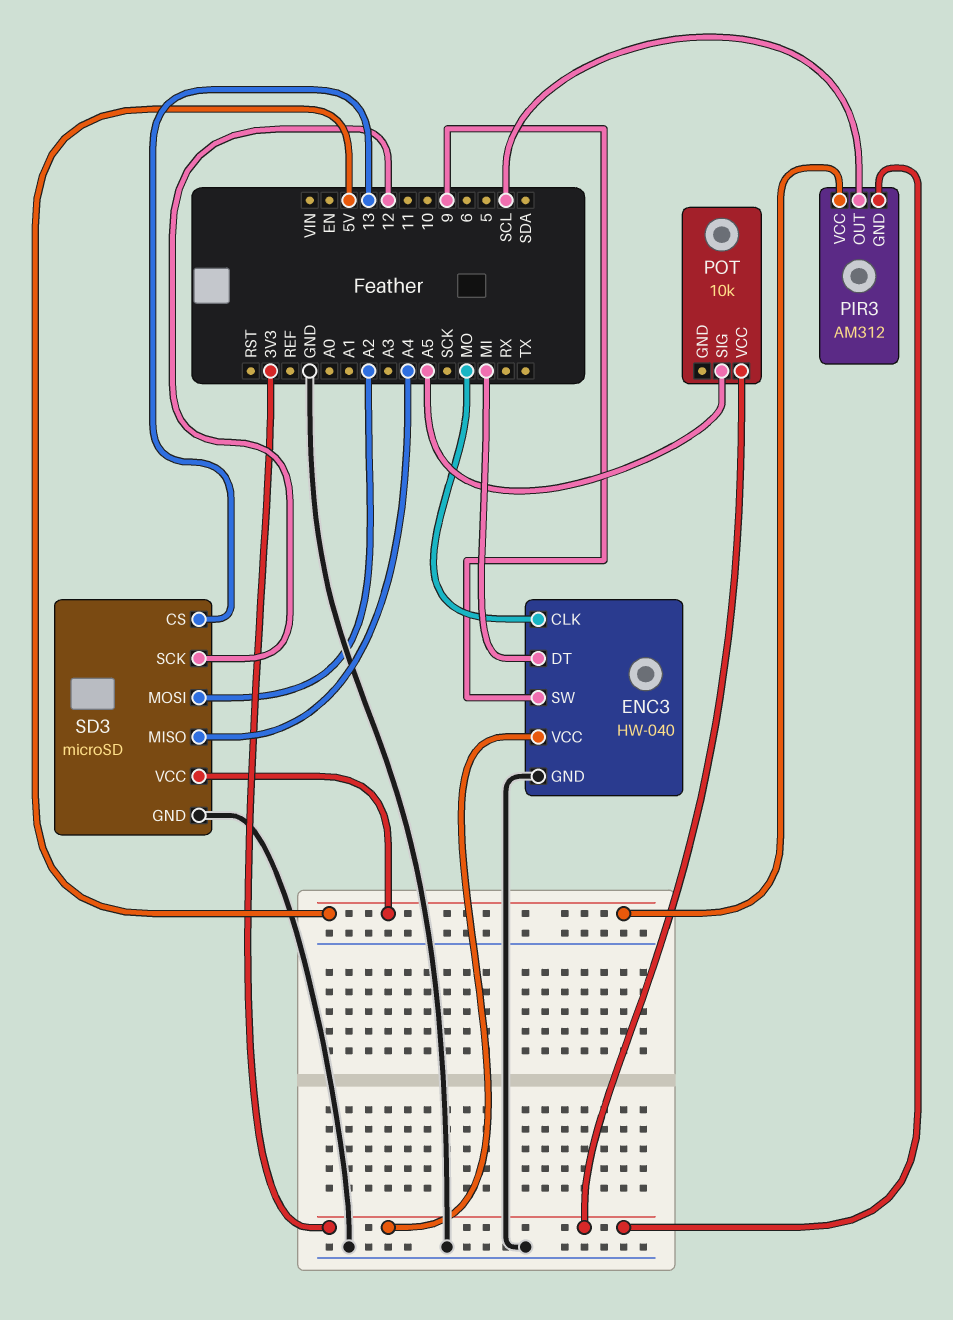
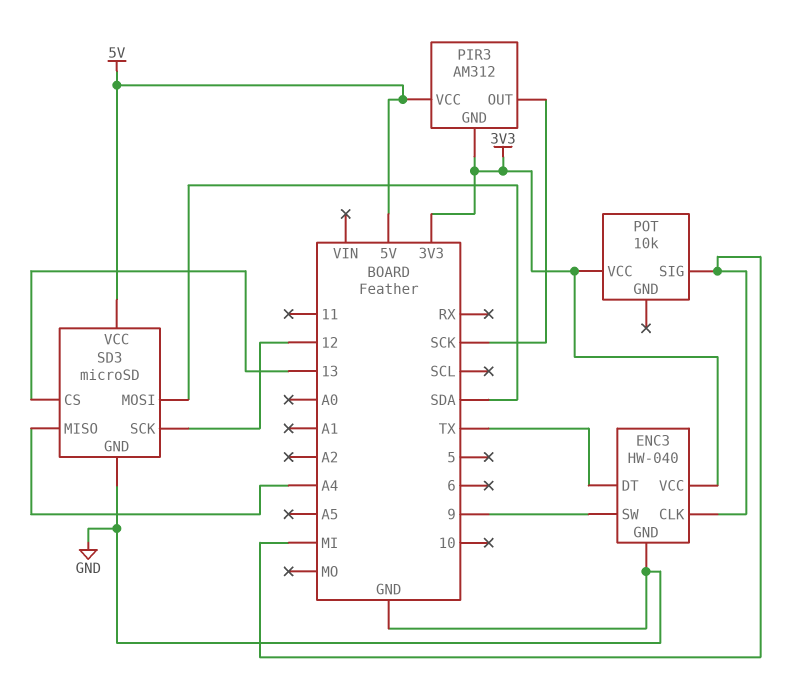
ENC3 pin CLK: MO -> MI
ENC3 pin DT: MI -> TX
PIR3 pin OUT: SCL -> SCK
POT pin SIG: A5 -> MI
SD3 pin MOSI: A2 -> SDA

